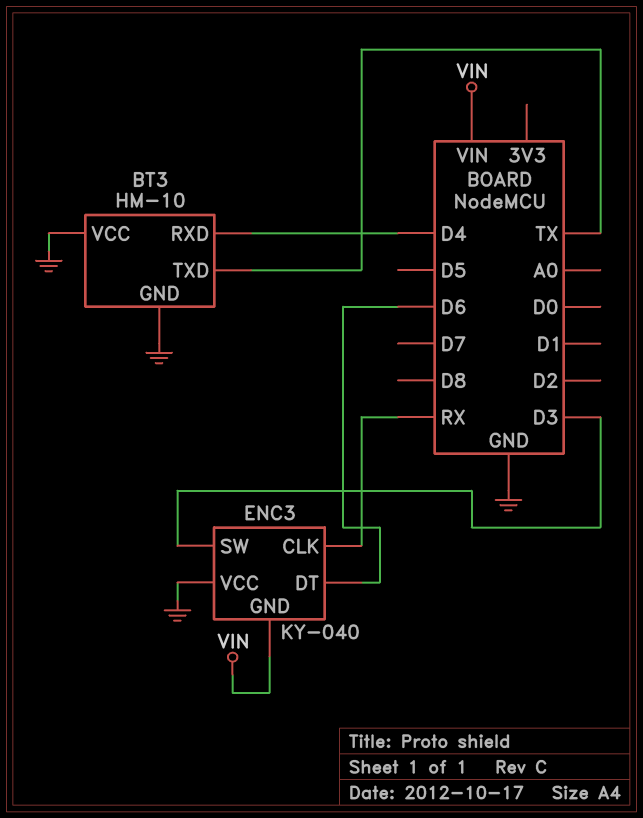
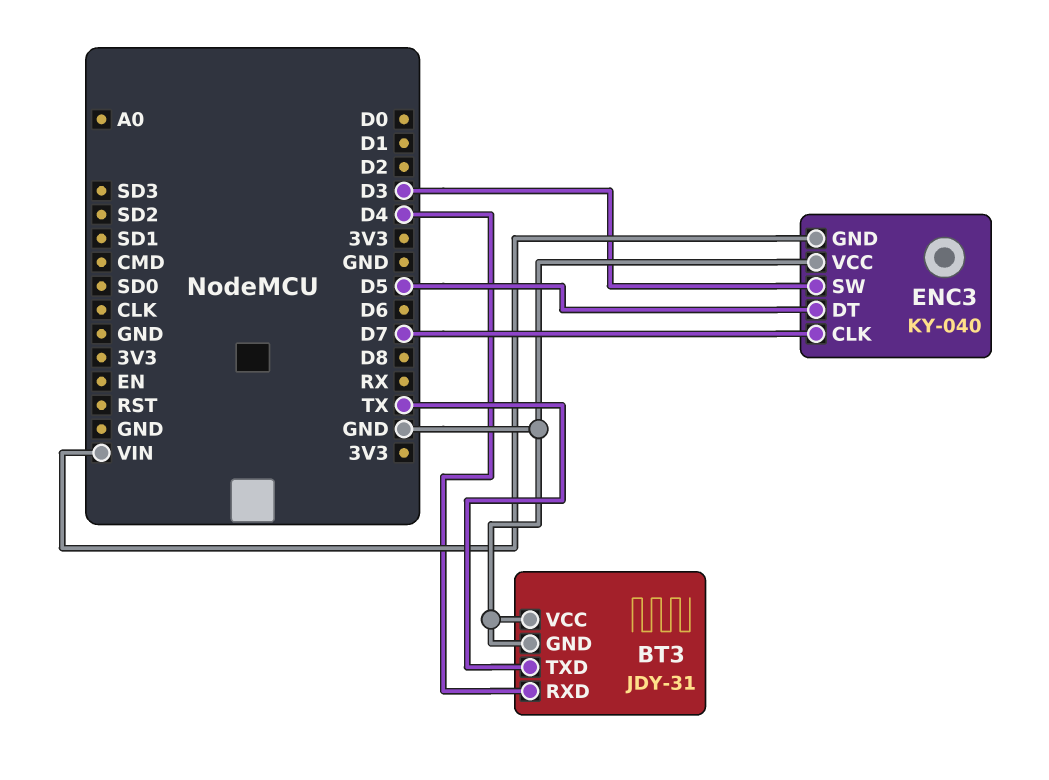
BT3: HM-10 -> JDY-31
ENC3 pin CLK: RX -> D7
ENC3 pin DT: D6 -> D5

